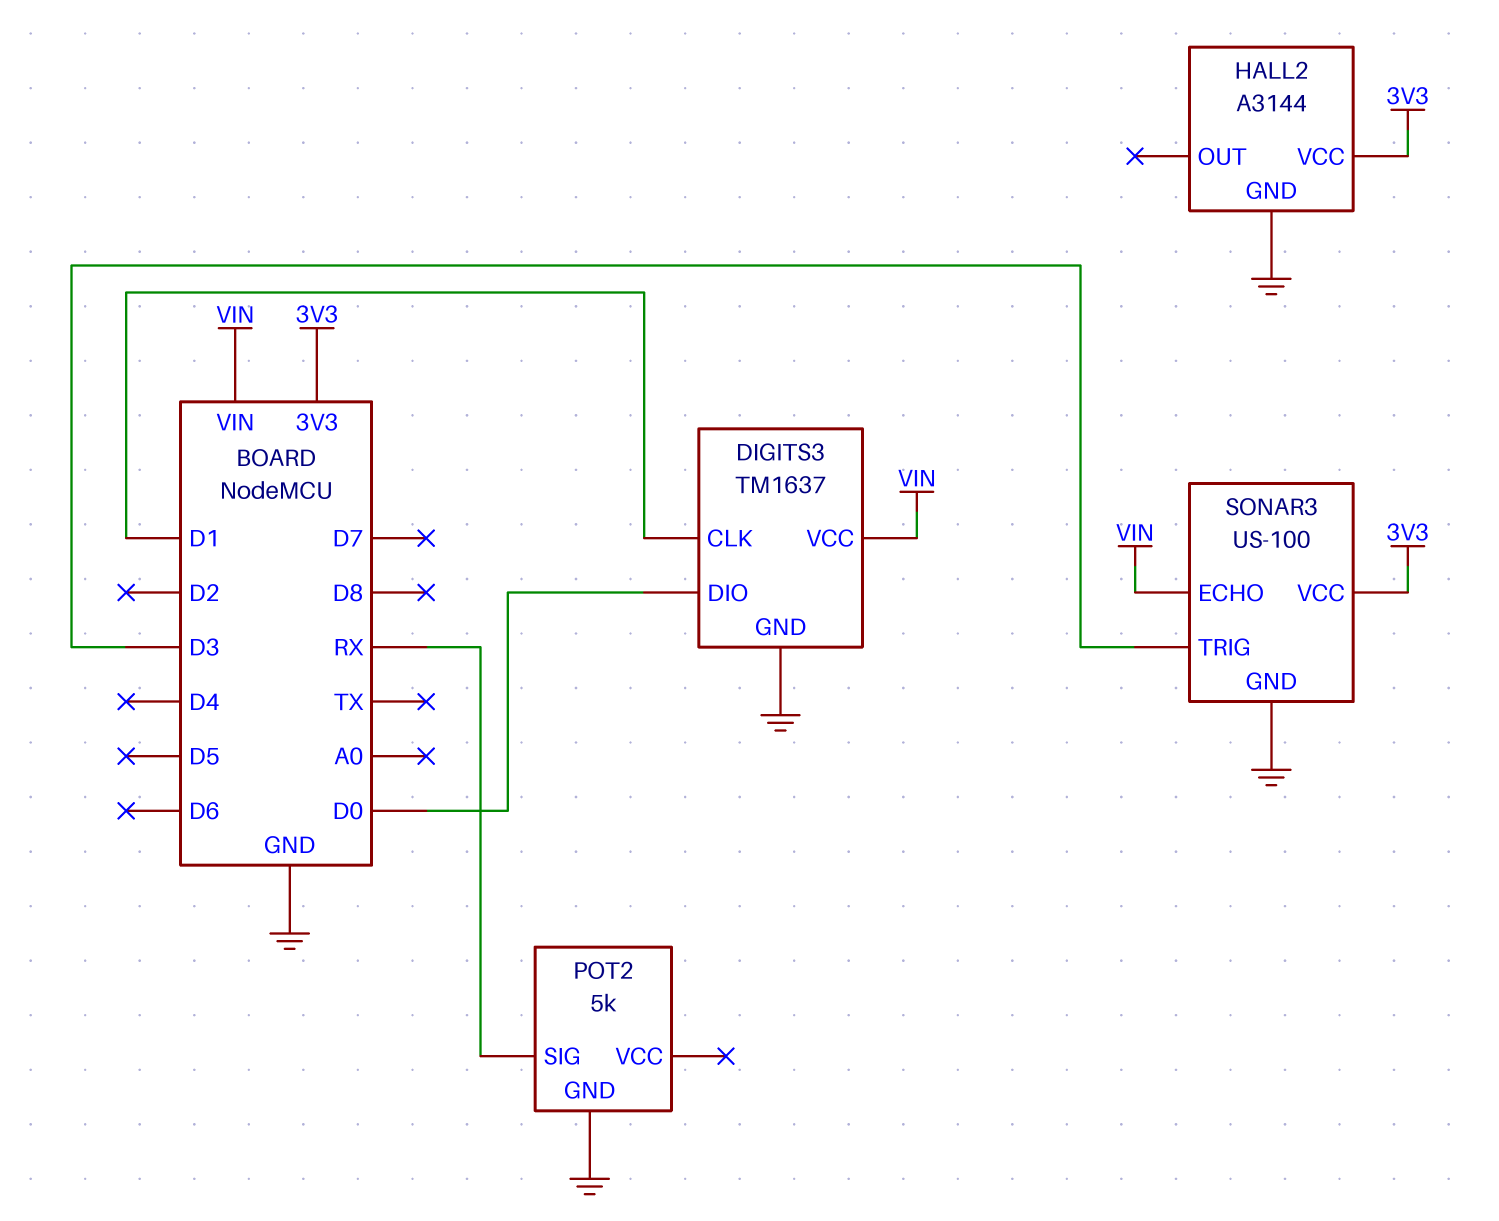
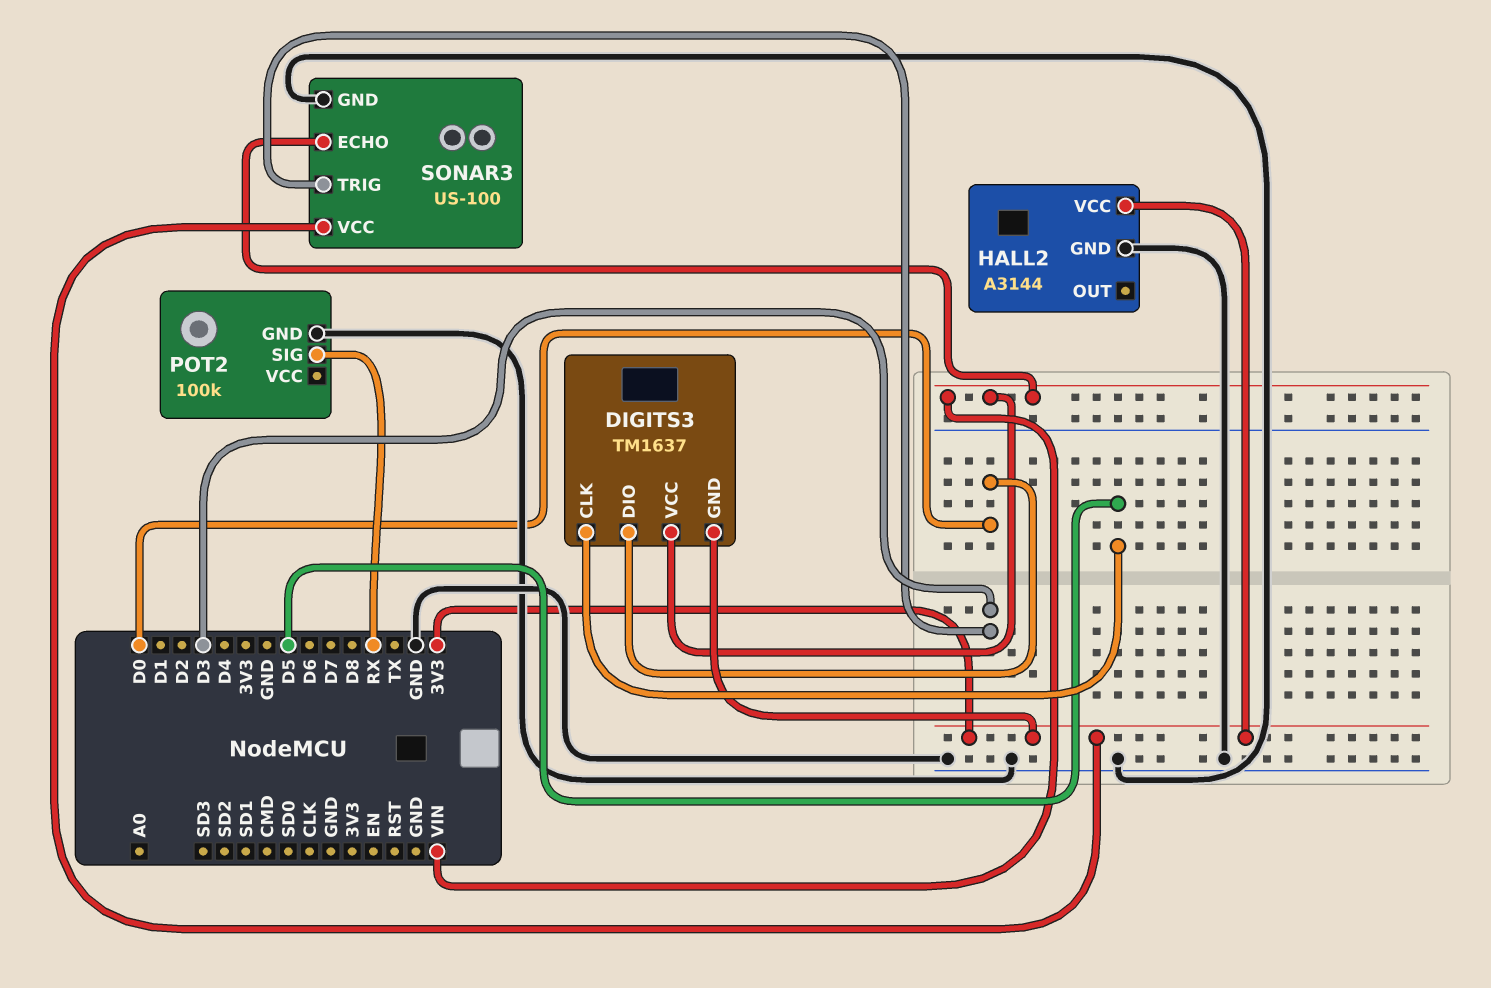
DIGITS3 pin CLK: D1 -> D5
DIGITS3 pin GND: GND -> 3V3
POT2: 5k -> 100k

